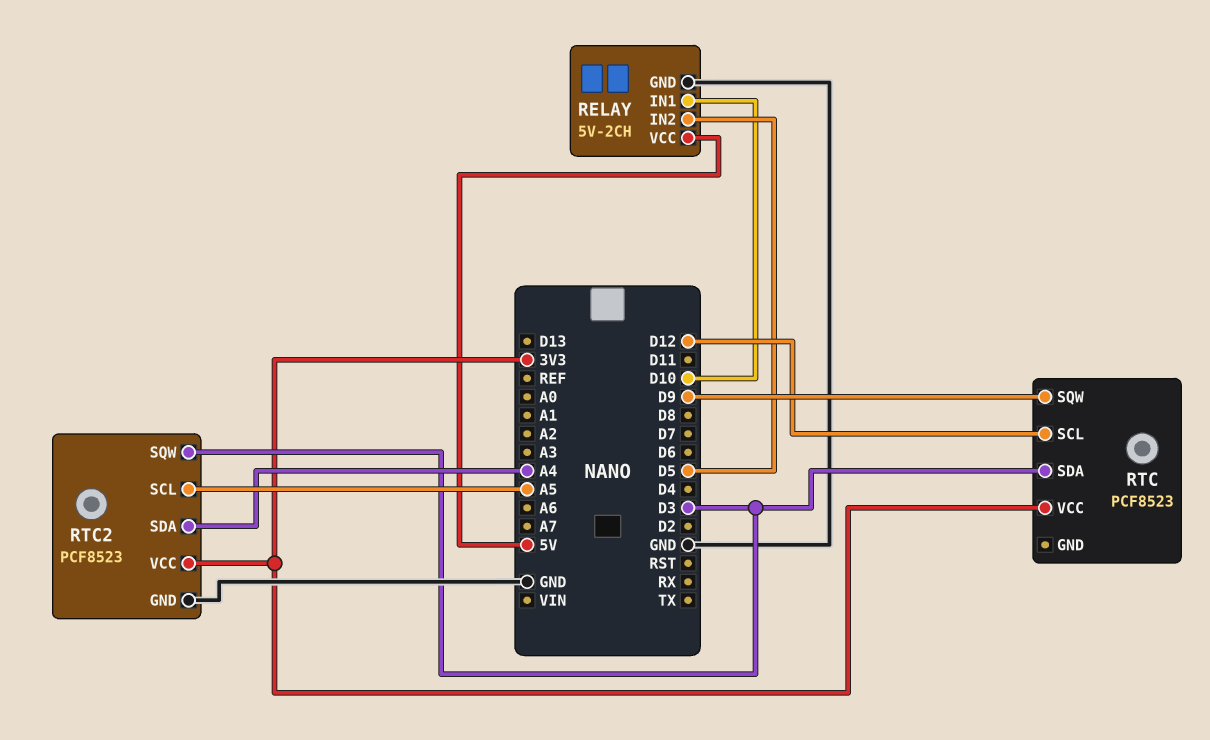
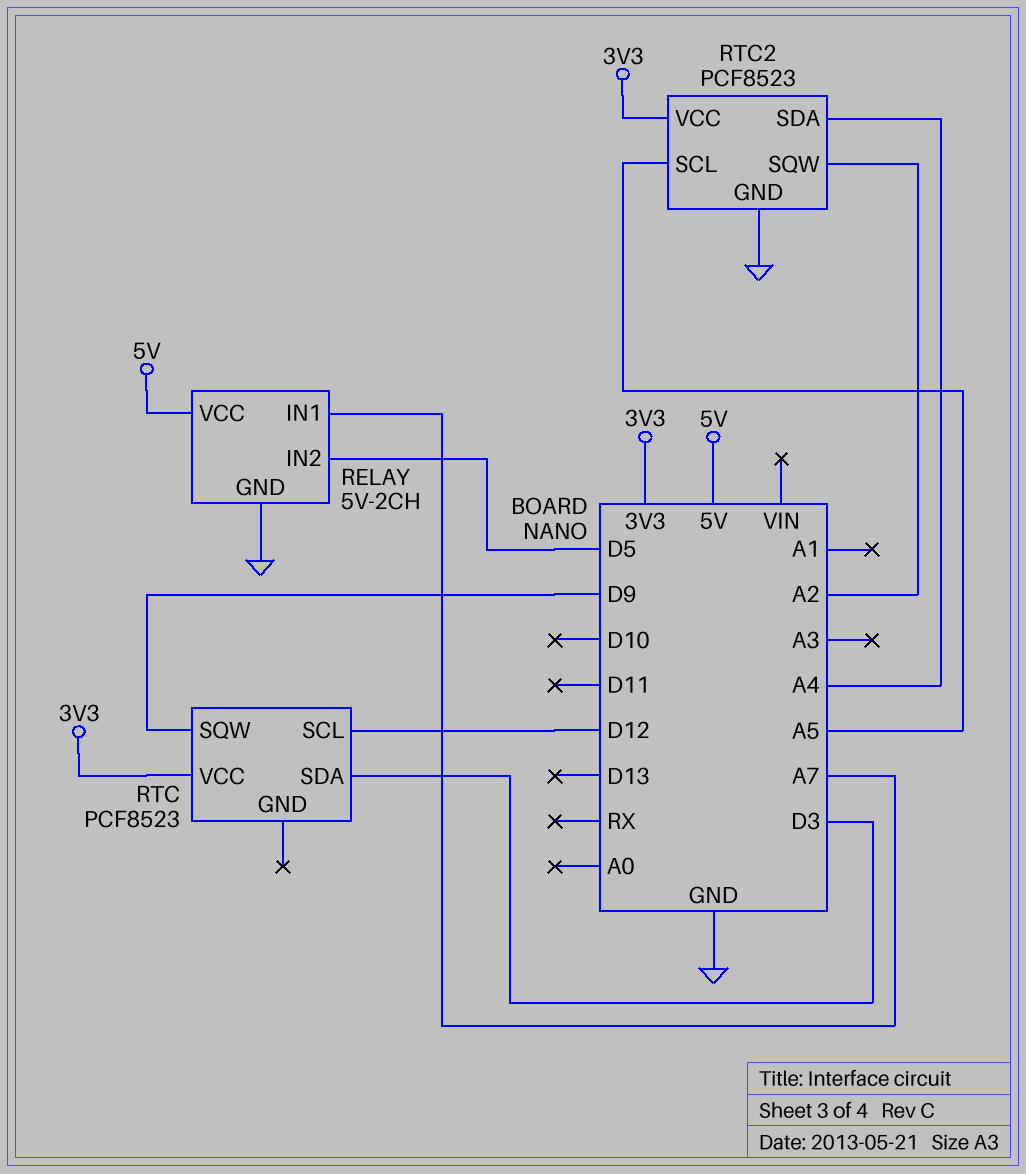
RELAY pin IN1: D10 -> A7
RTC2 pin SQW: D3 -> A2

